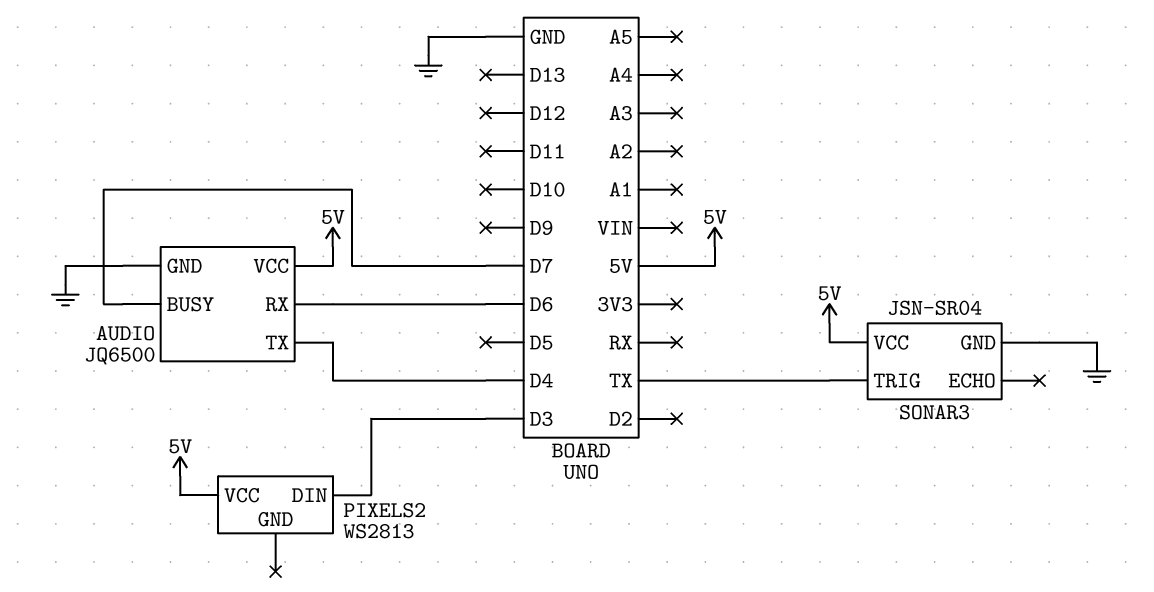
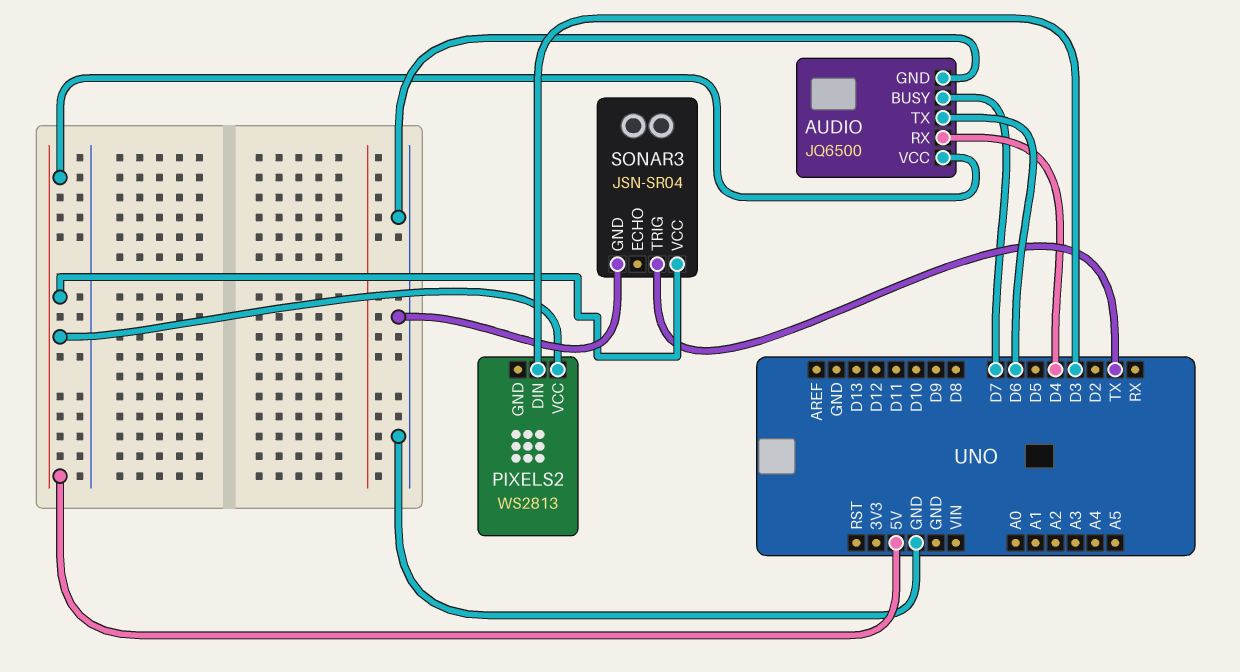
AUDIO pin RX: D6 -> D4
AUDIO pin TX: D4 -> D6

